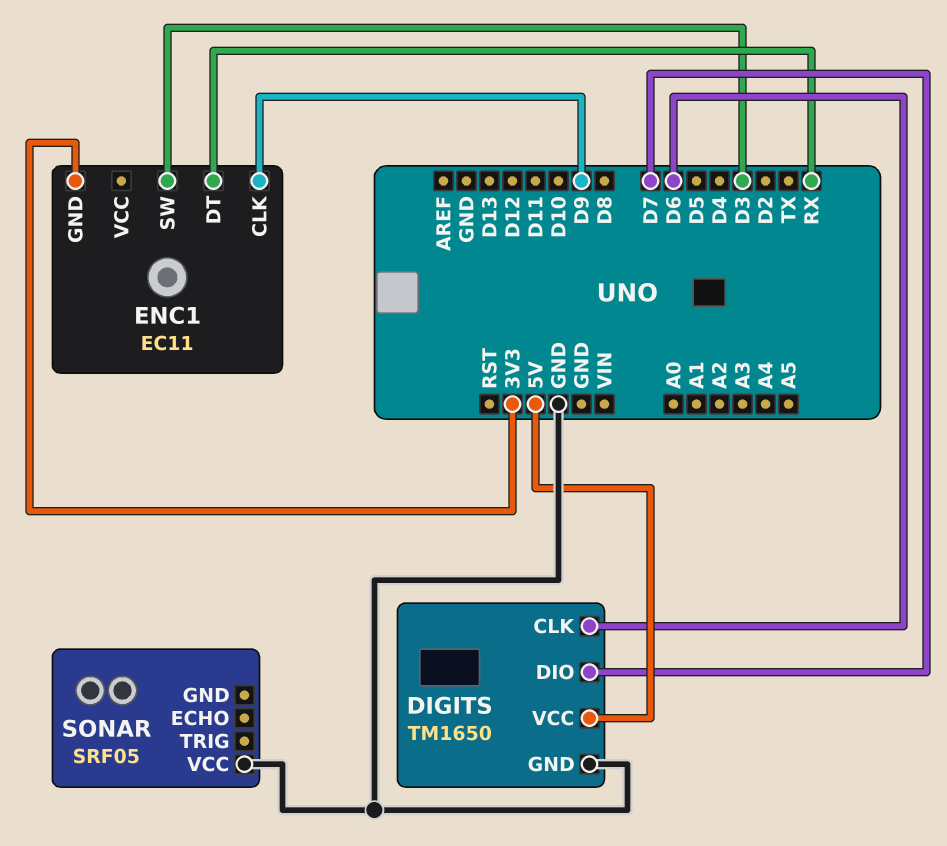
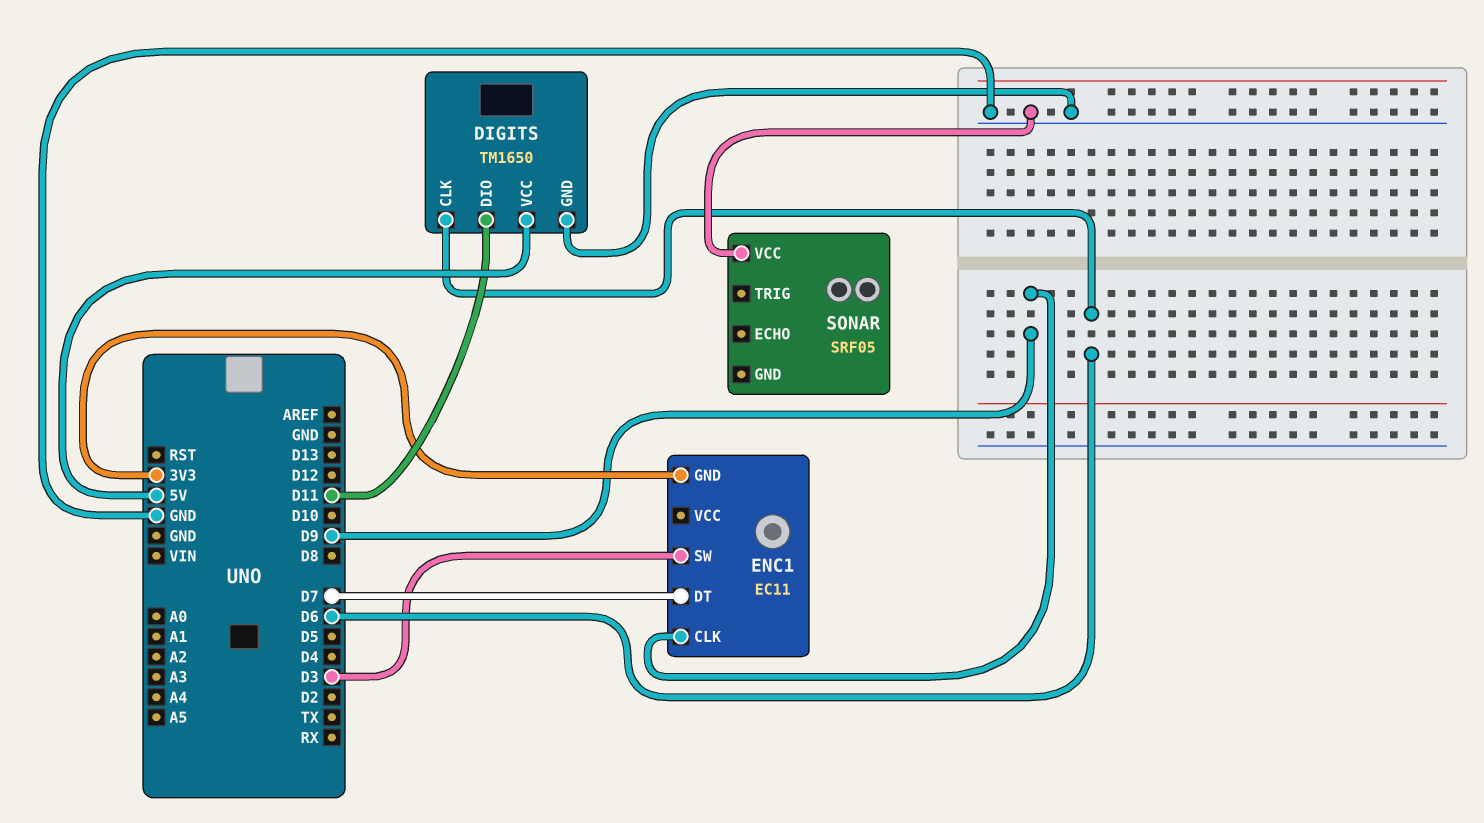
DIGITS pin DIO: D7 -> D11
ENC1 pin DT: RX -> D7

